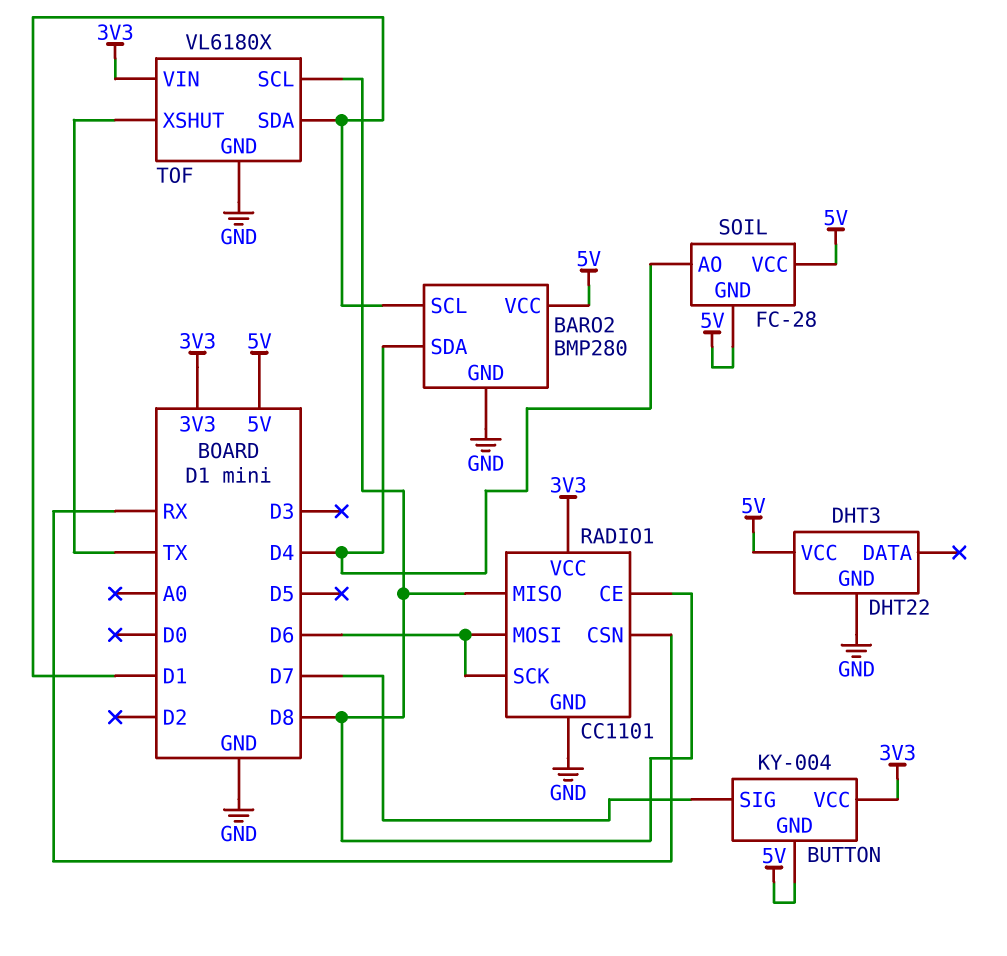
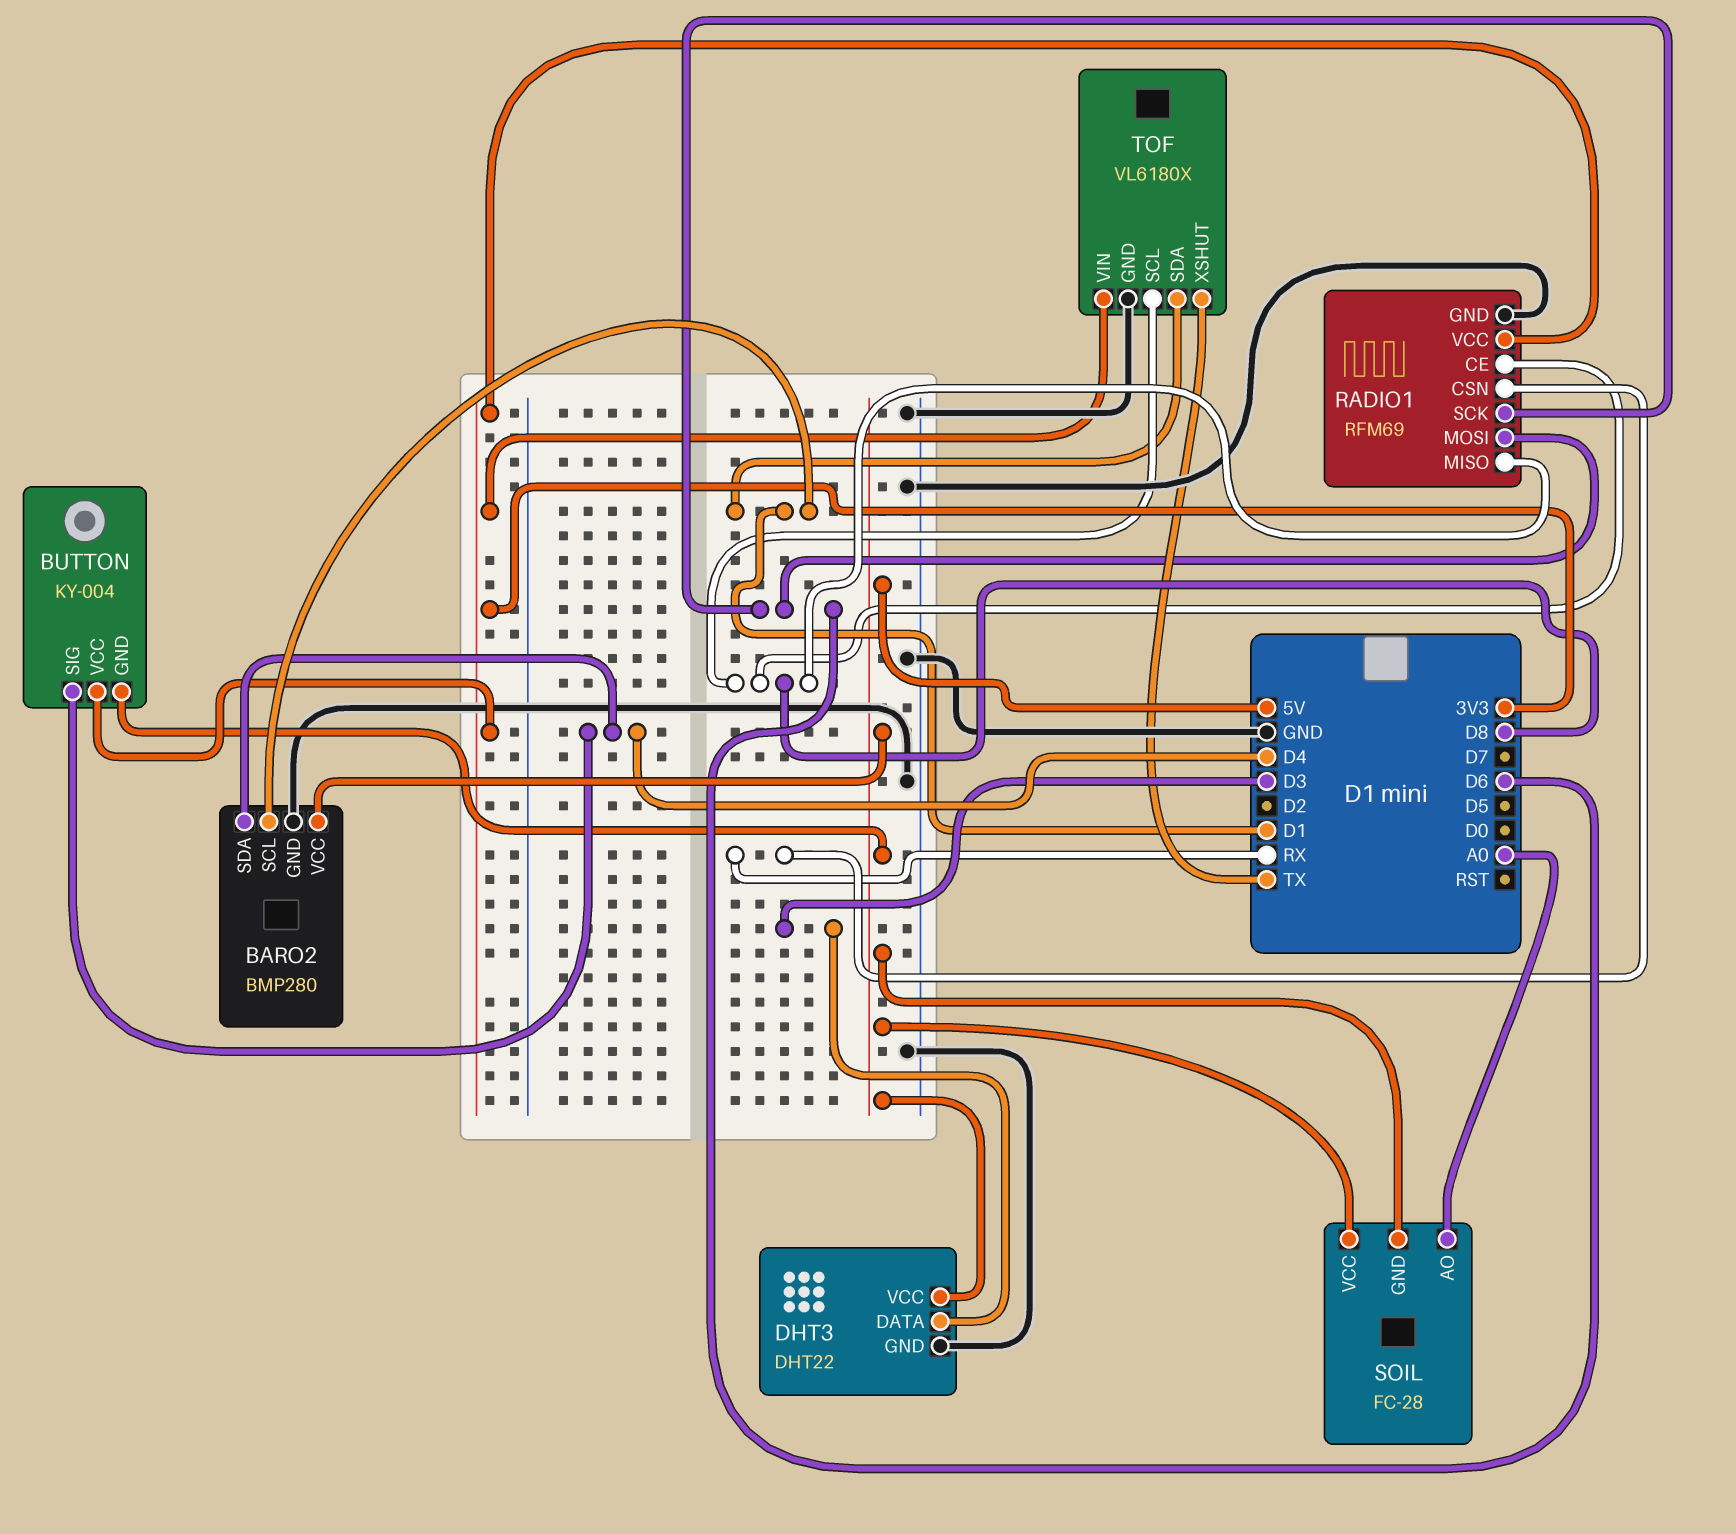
BUTTON pin SIG: D7 -> D4
DHT3 pin DATA: none -> D3
RADIO1: CC1101 -> RFM69
SOIL pin AO: D4 -> A0

